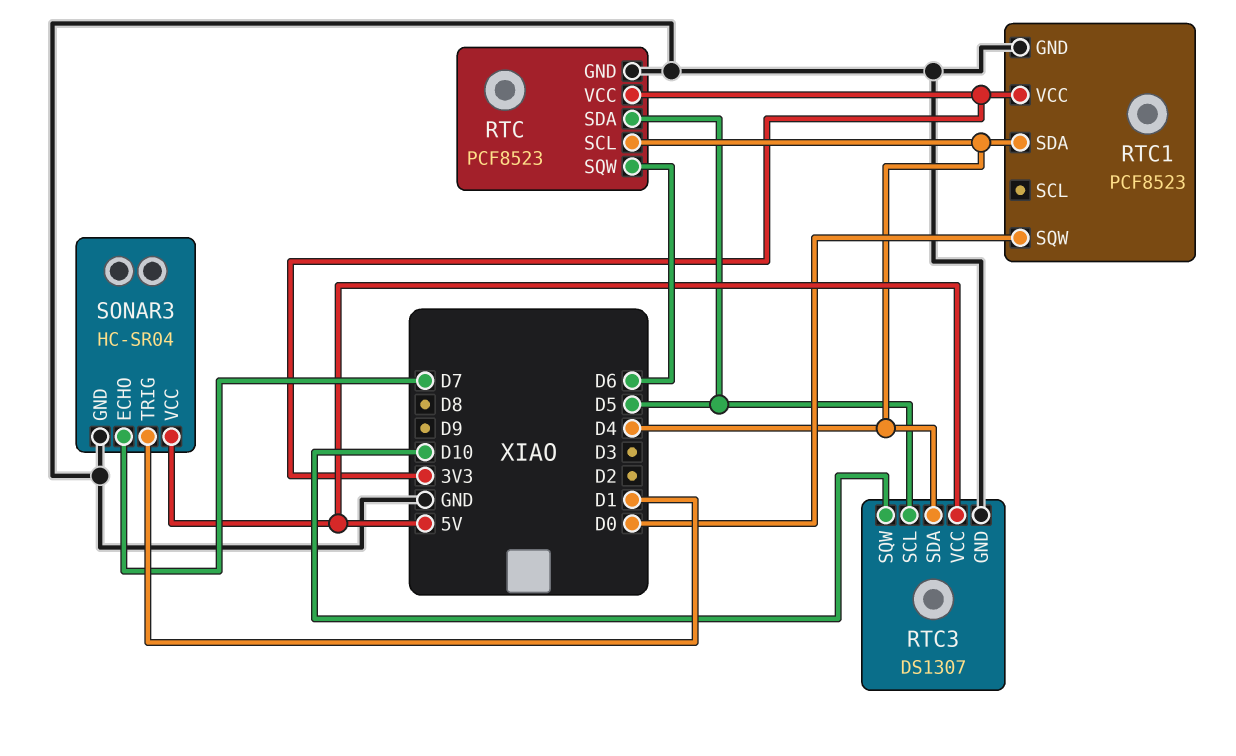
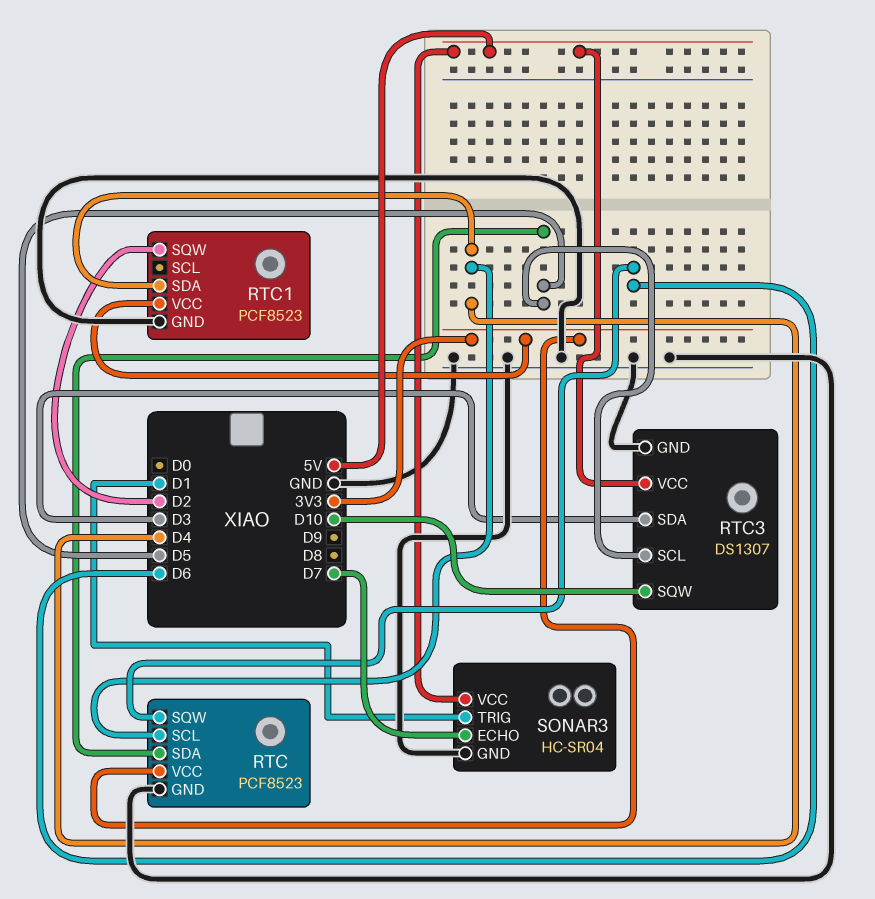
RTC1 pin SQW: D0 -> D2
RTC3 pin SDA: D4 -> D3

